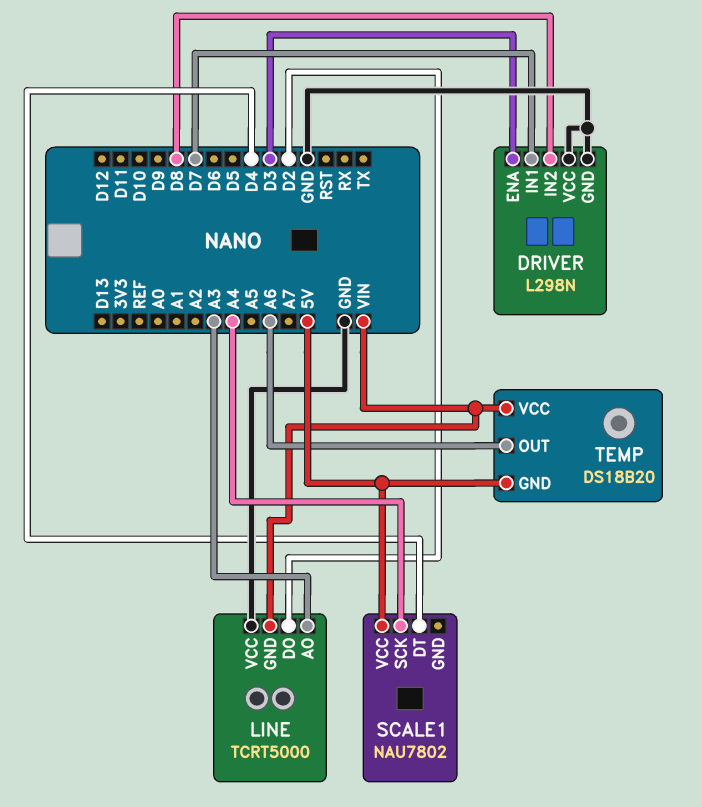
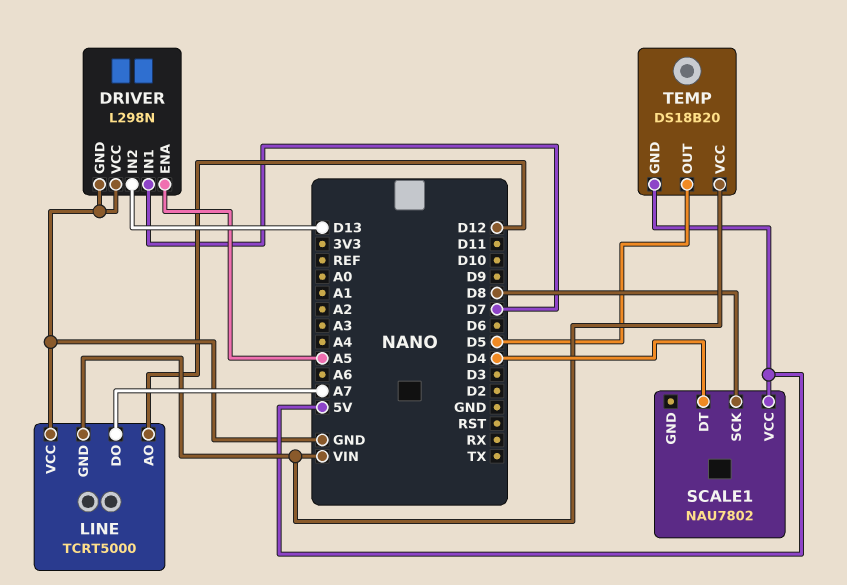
DRIVER pin ENA: D3 -> A5
DRIVER pin IN2: D8 -> D13
LINE pin AO: A3 -> D12
LINE pin DO: D2 -> A7
SCALE1 pin SCK: A4 -> D8
TEMP pin OUT: A6 -> D5

